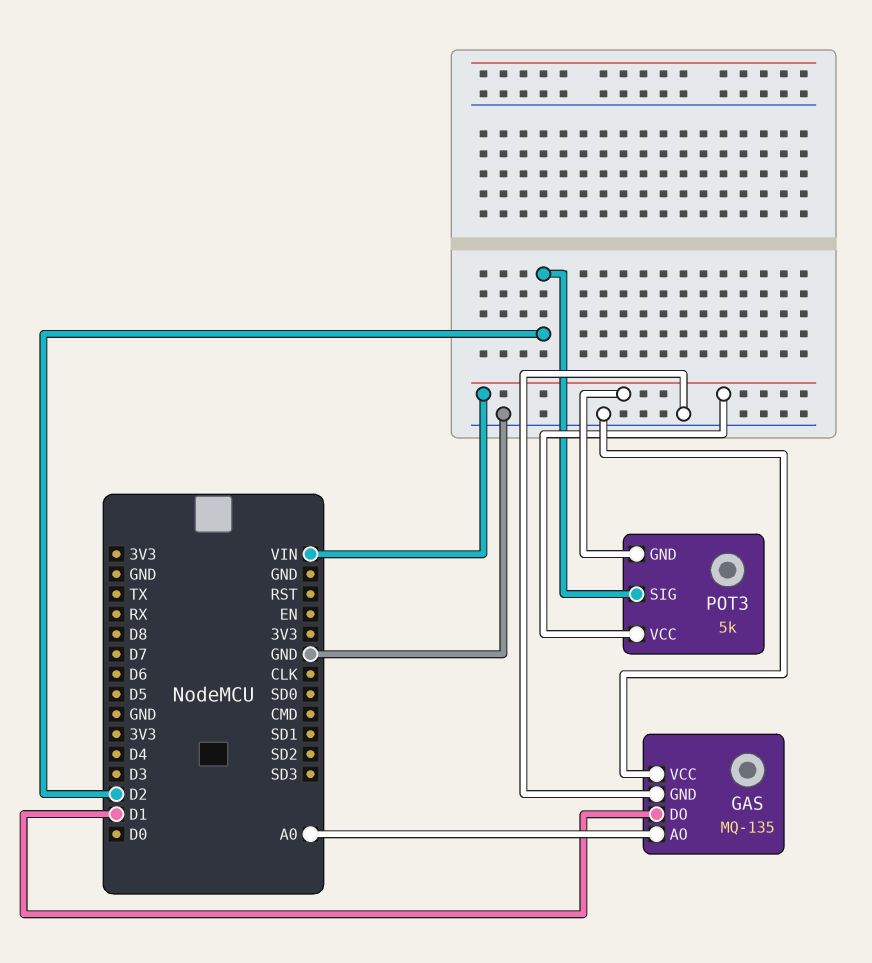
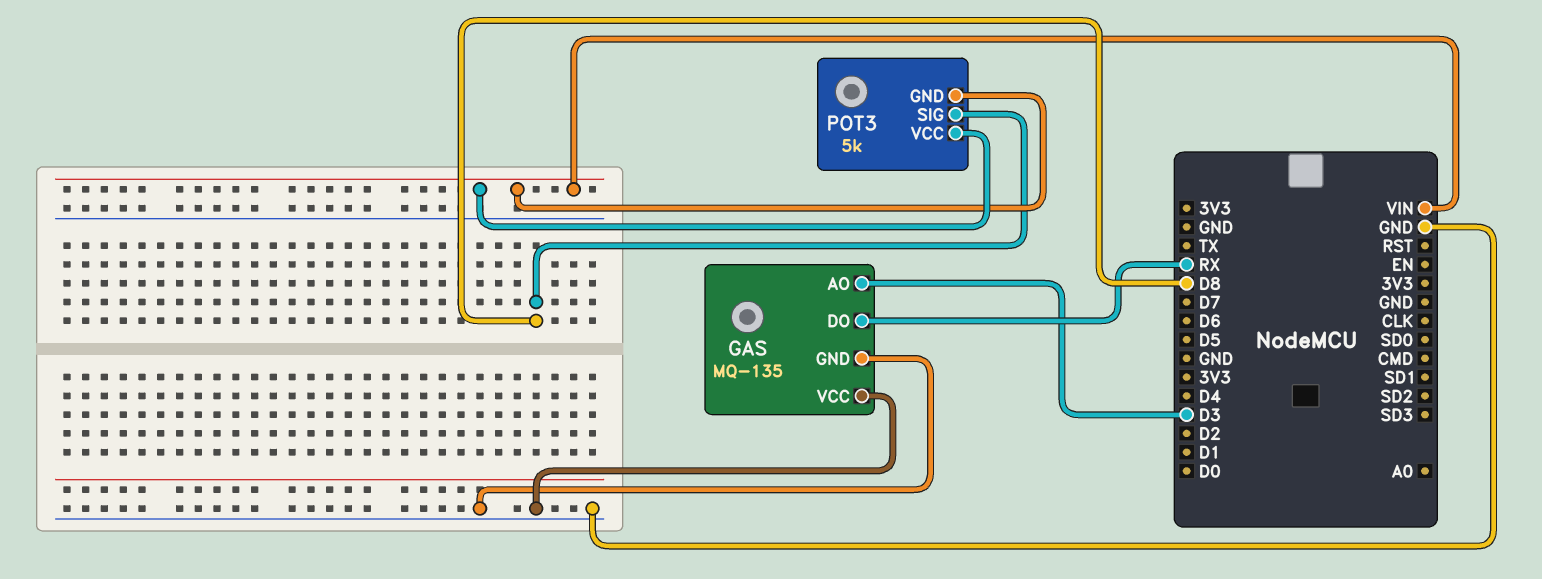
GAS pin AO: A0 -> D3
GAS pin DO: D1 -> RX
POT3 pin SIG: D2 -> D8

